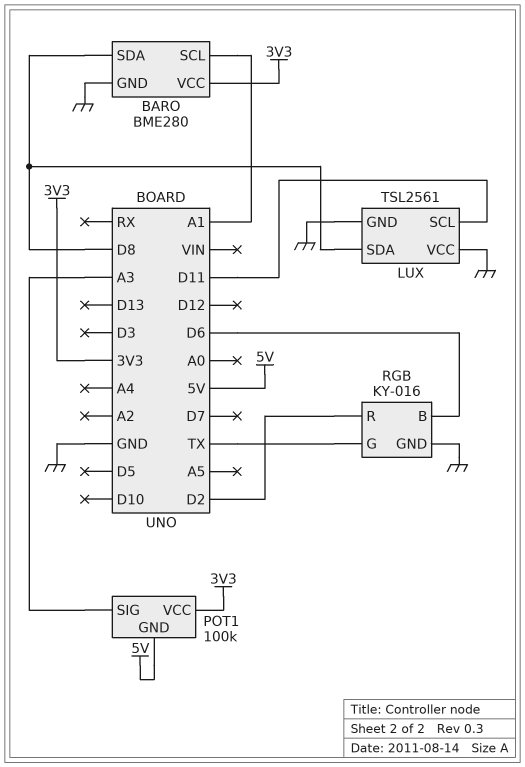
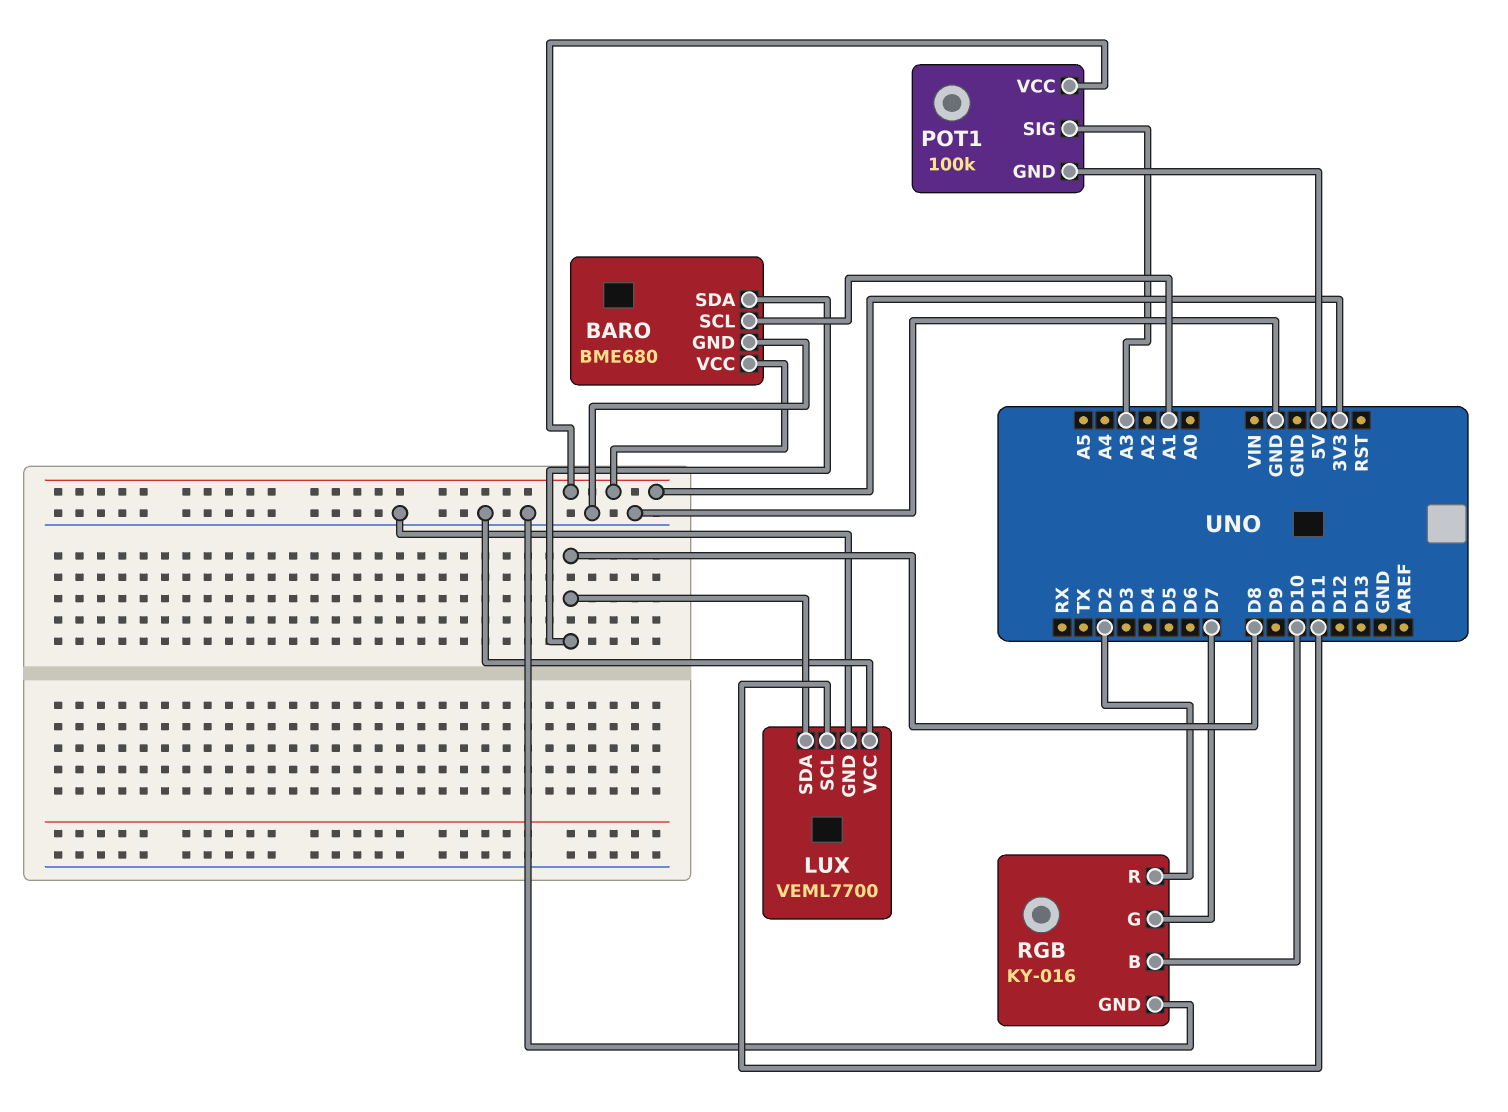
BARO: BME280 -> BME680
LUX: TSL2561 -> VEML7700
RGB pin B: D6 -> D10
RGB pin G: TX -> D7

